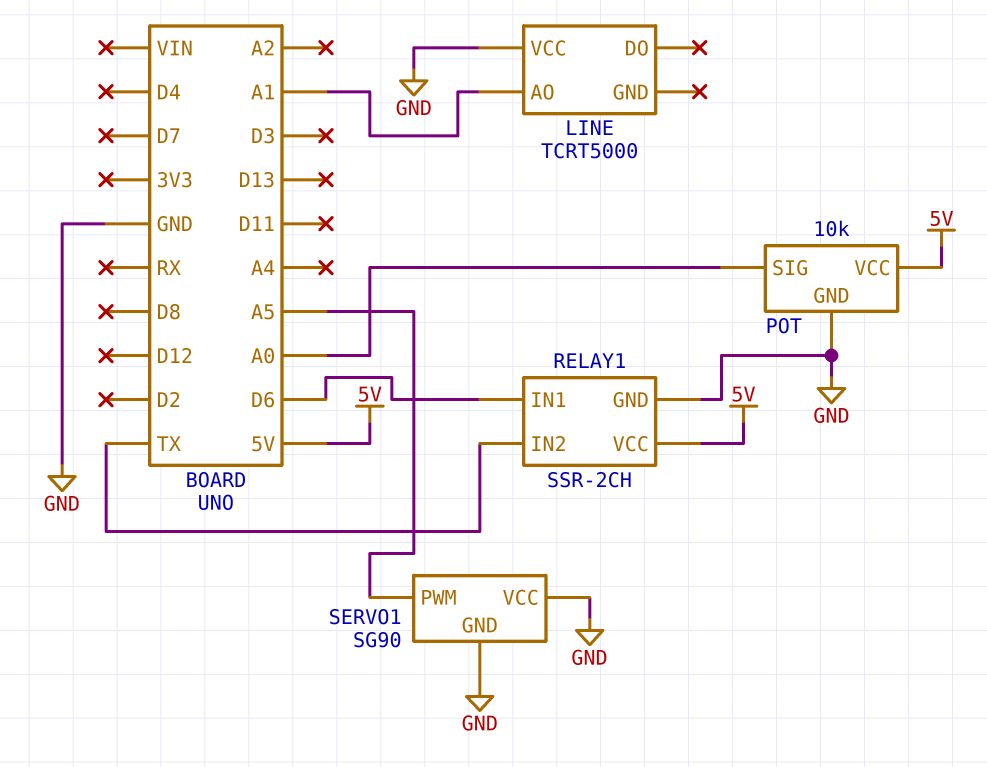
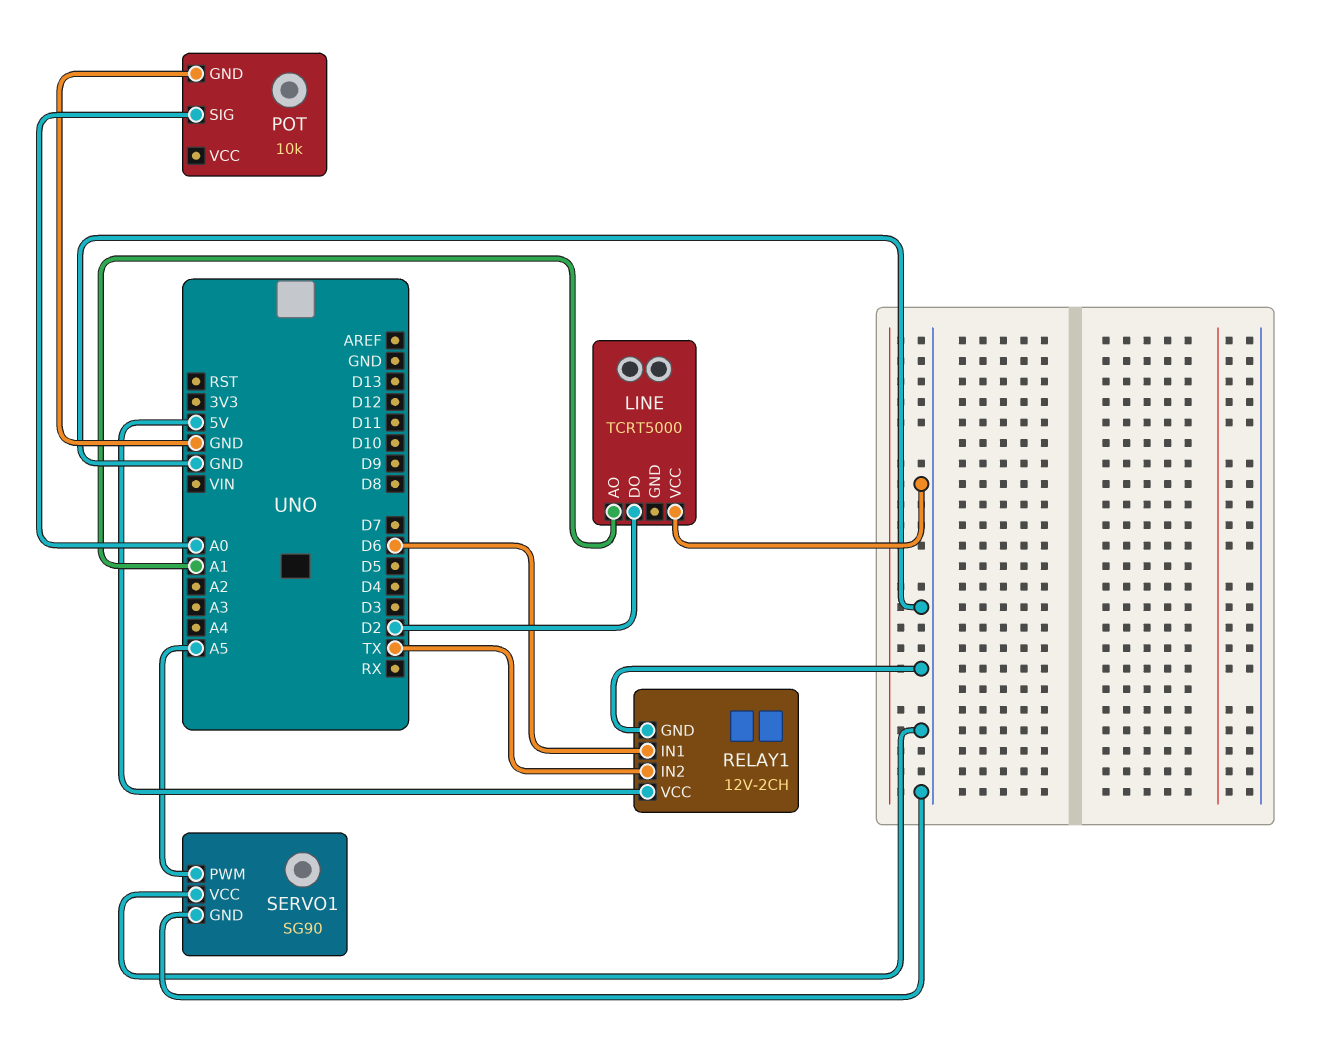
LINE pin DO: none -> D2
POT pin VCC: 5V -> none
RELAY1: SSR-2CH -> 12V-2CH

